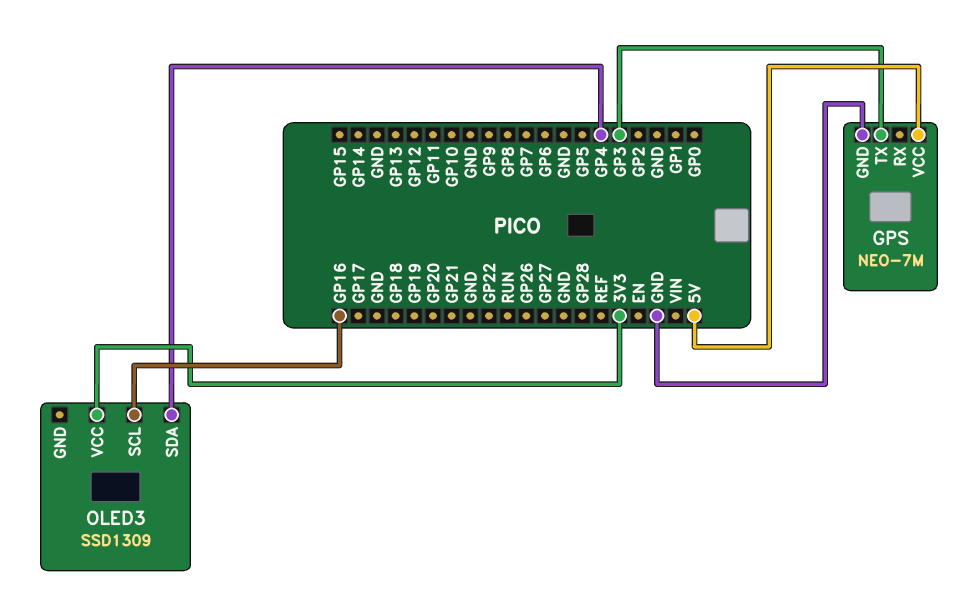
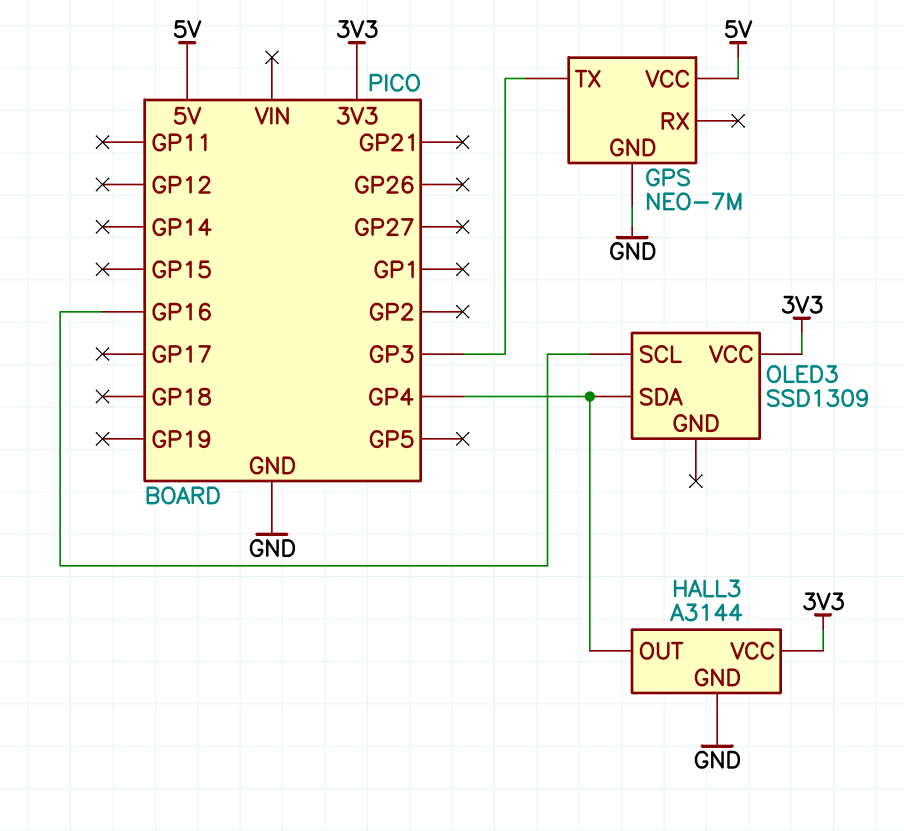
HALL3: none -> A3144
HALL3 pin GND: none -> GND
HALL3 pin OUT: none -> GP4
HALL3 pin VCC: none -> 3V3

